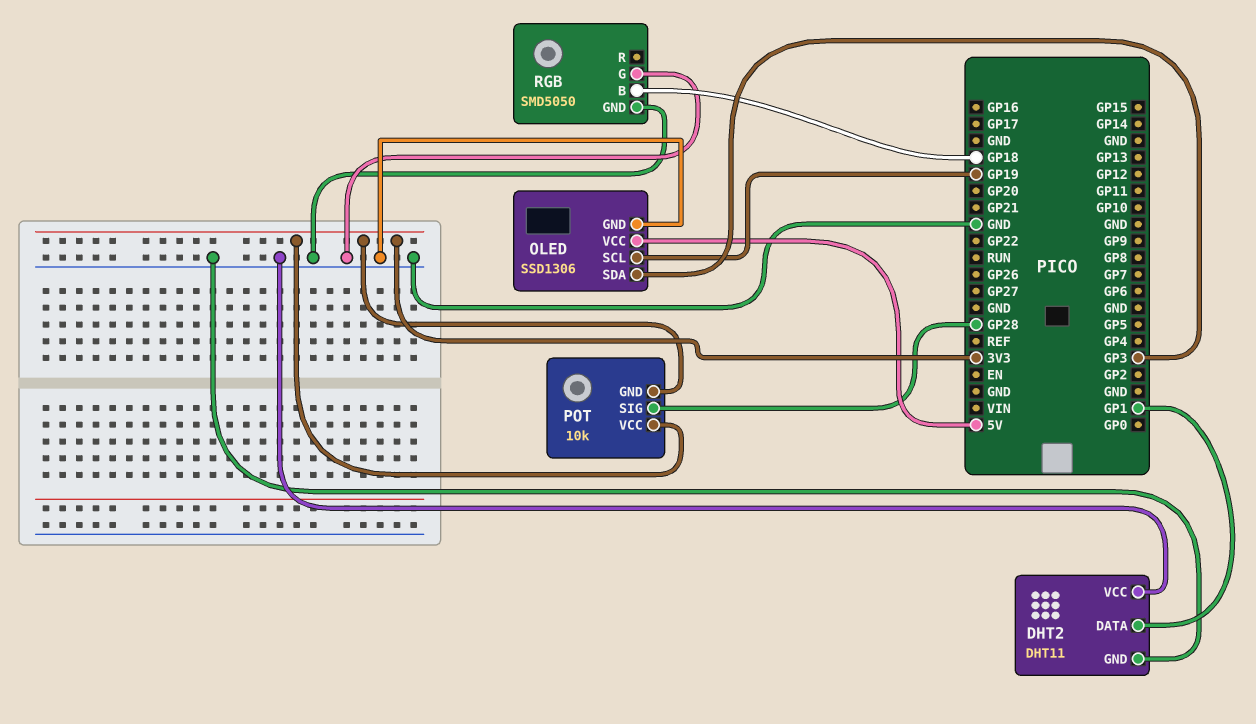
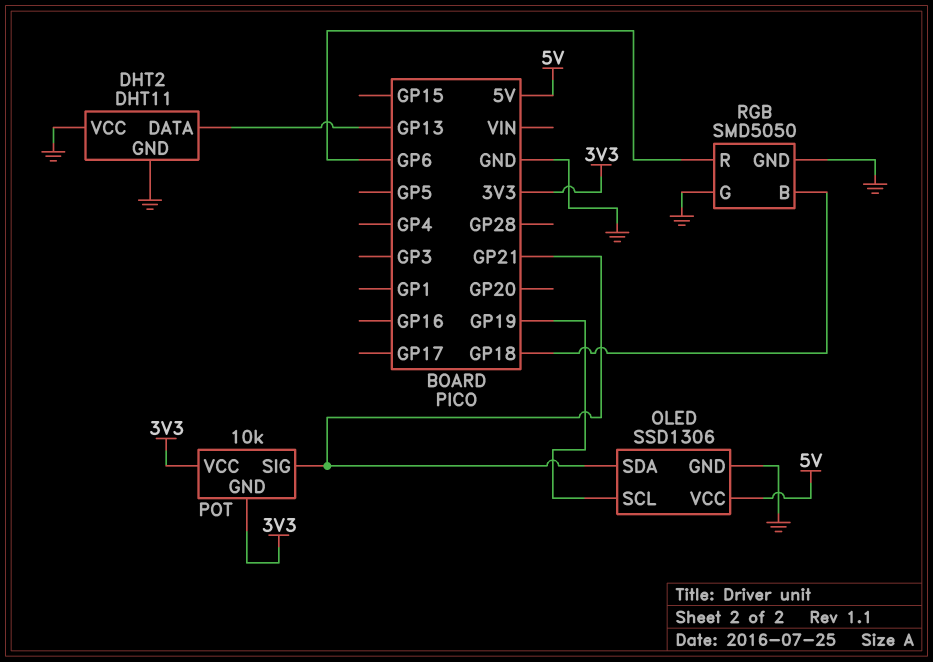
DHT2 pin DATA: GP1 -> GP13
OLED pin SDA: GP3 -> GP21
POT pin SIG: GP28 -> GP21
RGB pin R: none -> GP6

